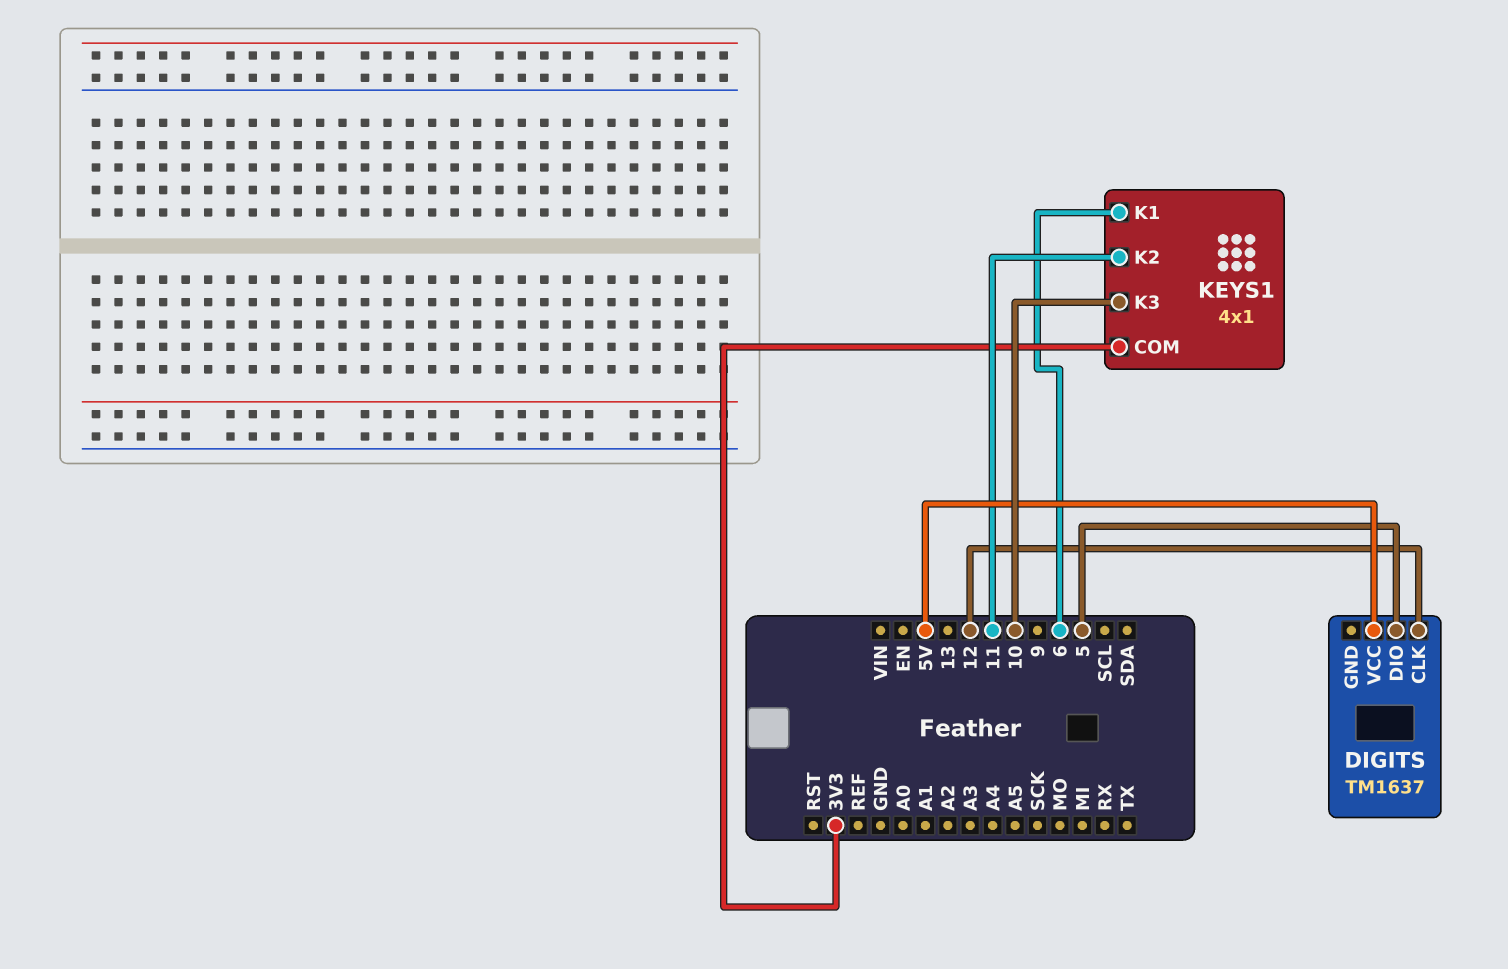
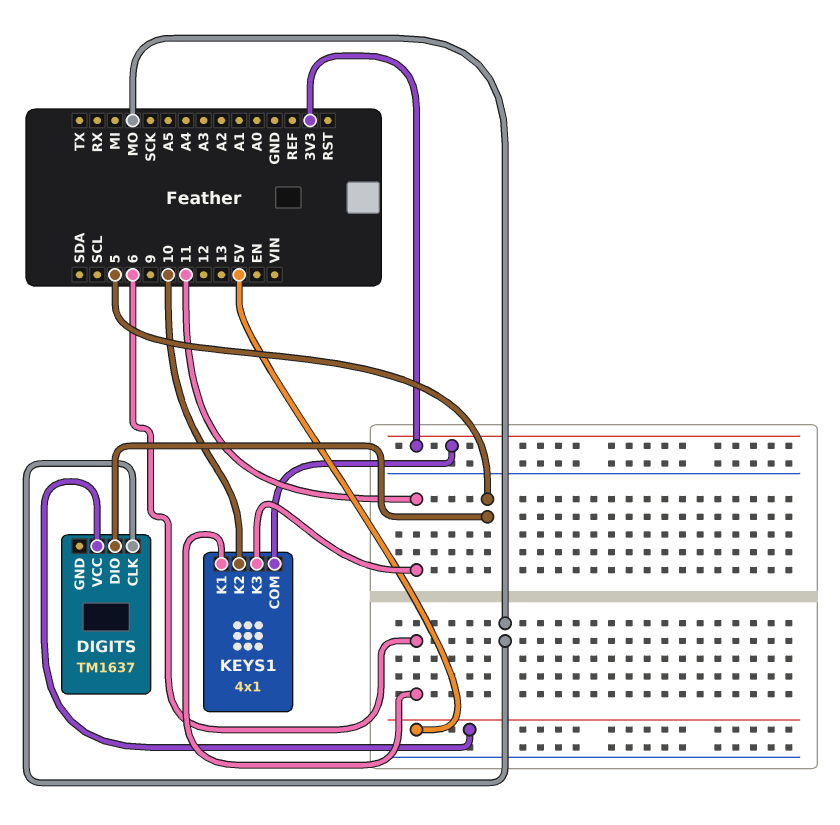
DIGITS pin CLK: 12 -> MO
KEYS1 pin K2: 11 -> 10
KEYS1 pin K3: 10 -> 11

